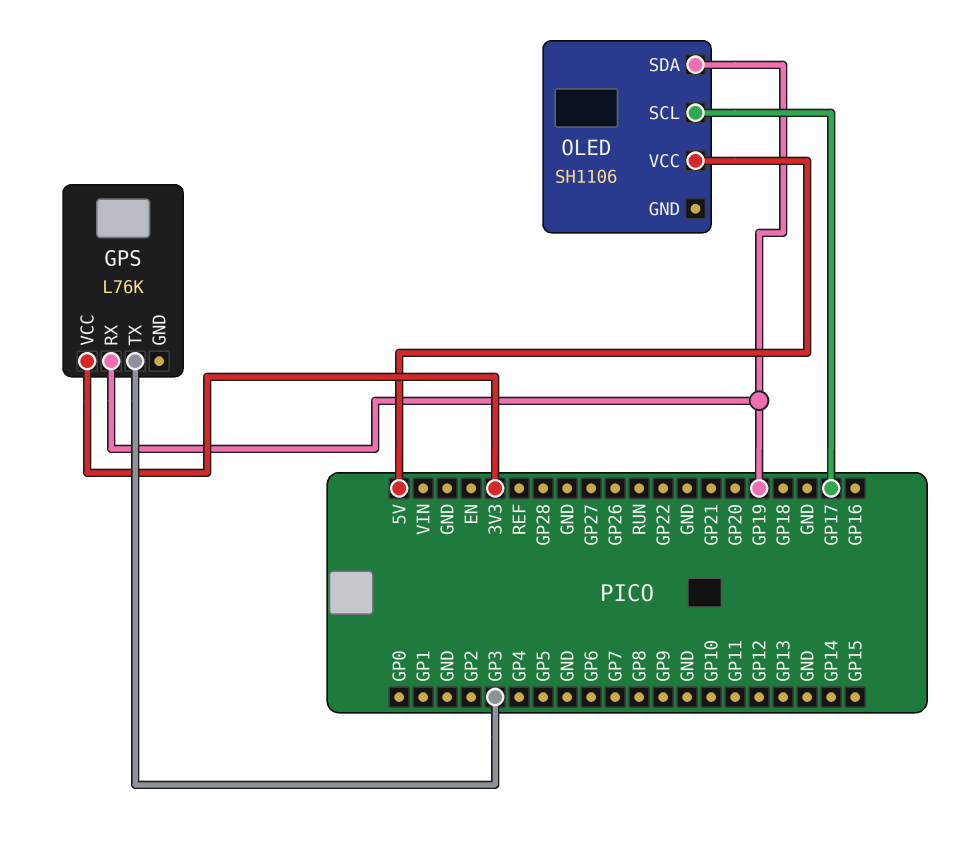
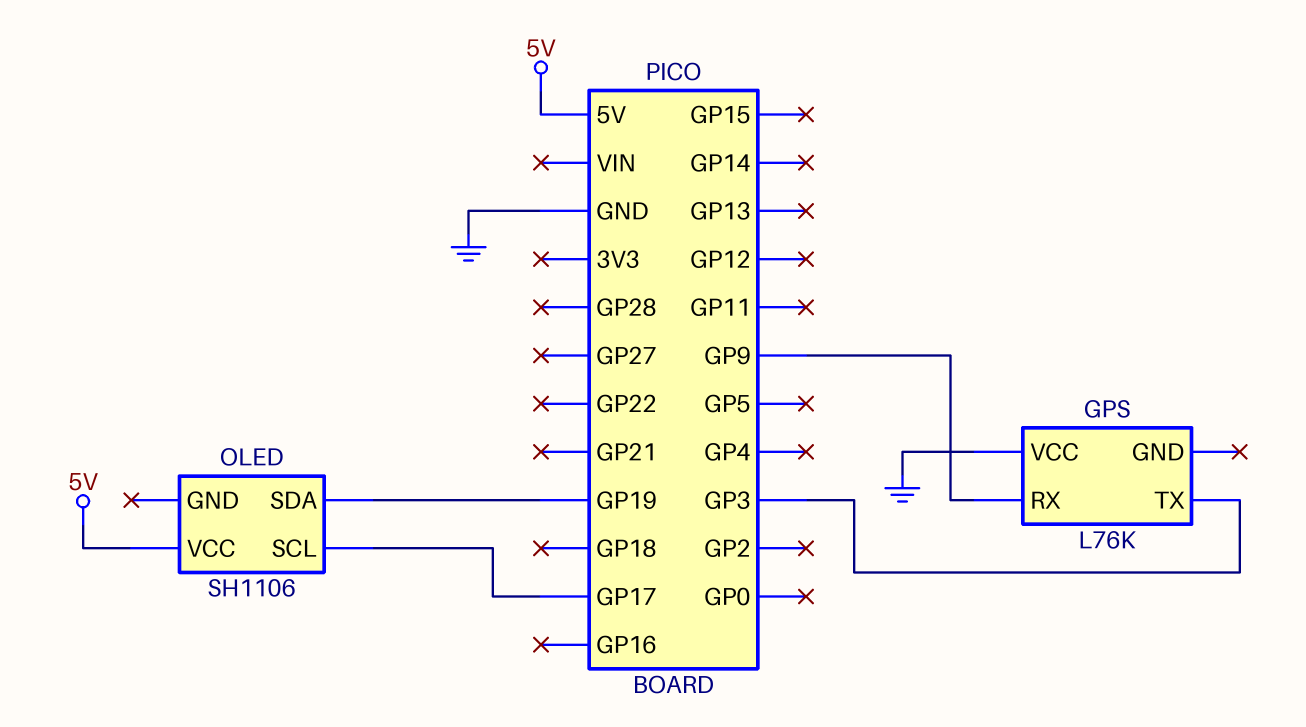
GPS pin RX: GP19 -> GP9
GPS pin VCC: 3V3 -> GND

